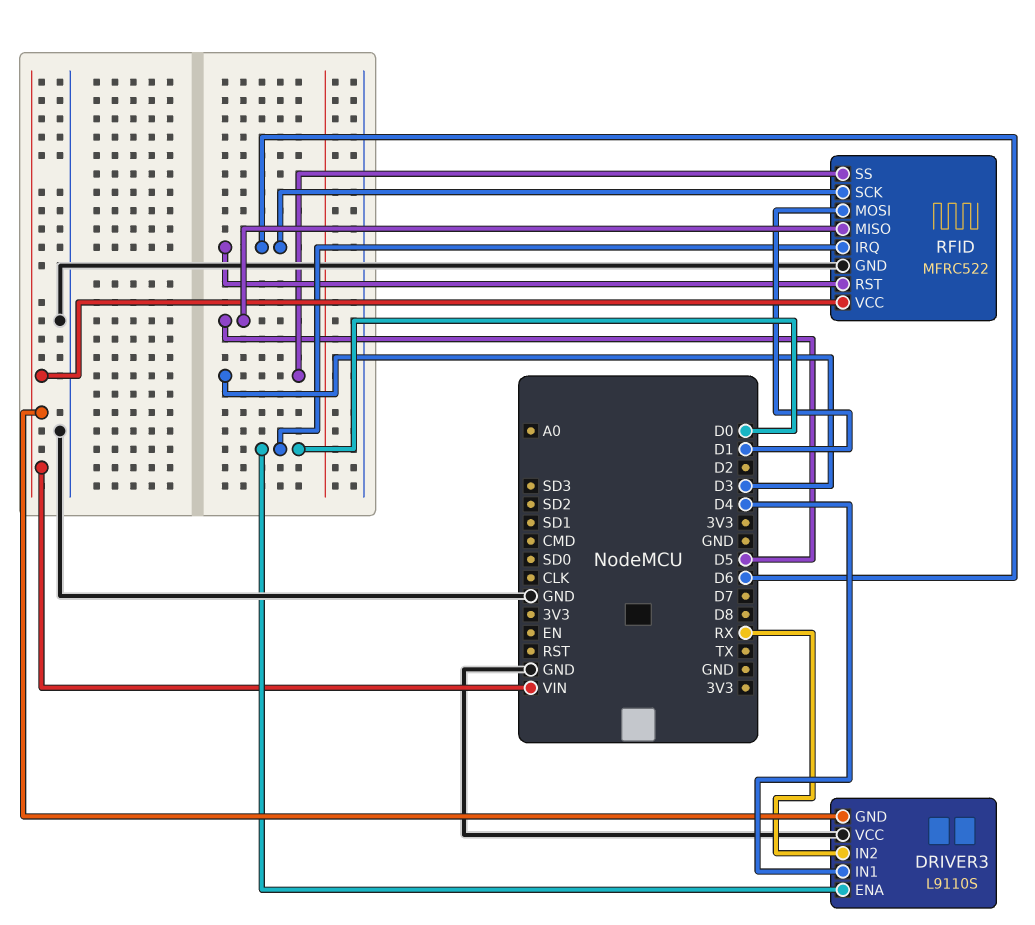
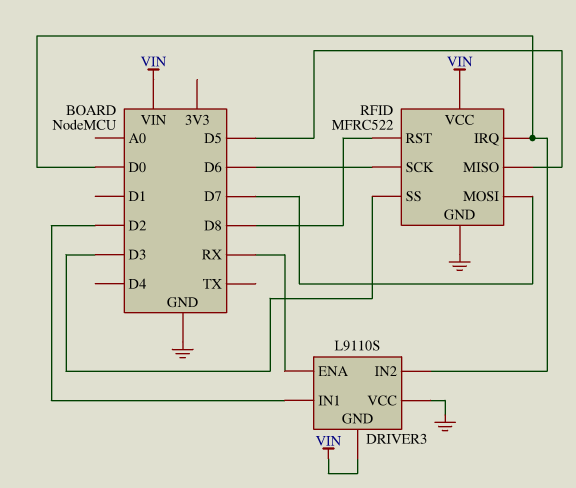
DRIVER3 pin ENA: D0 -> RX
DRIVER3 pin IN1: D4 -> D2
DRIVER3 pin IN2: RX -> D0
RFID pin MOSI: D1 -> D7
RFID pin RST: D6 -> D8

